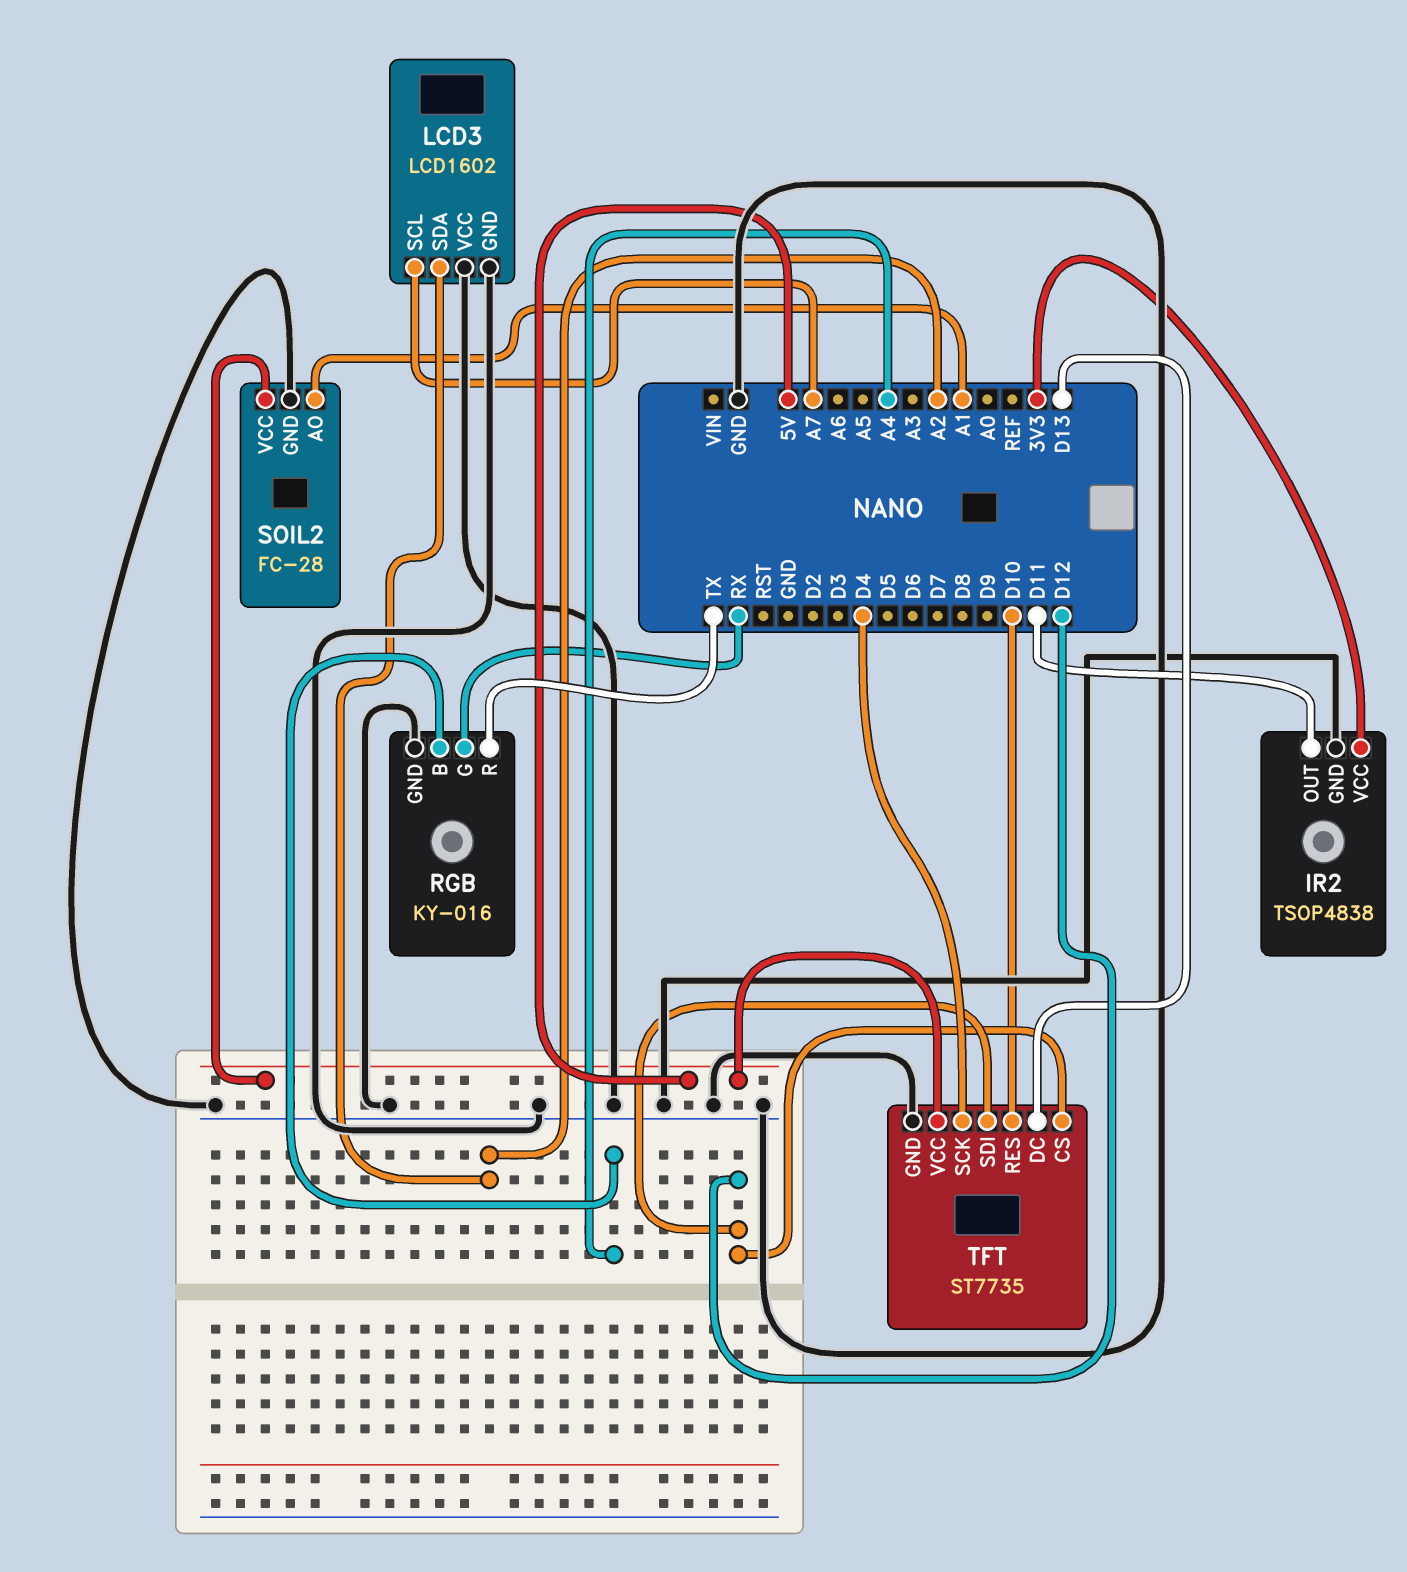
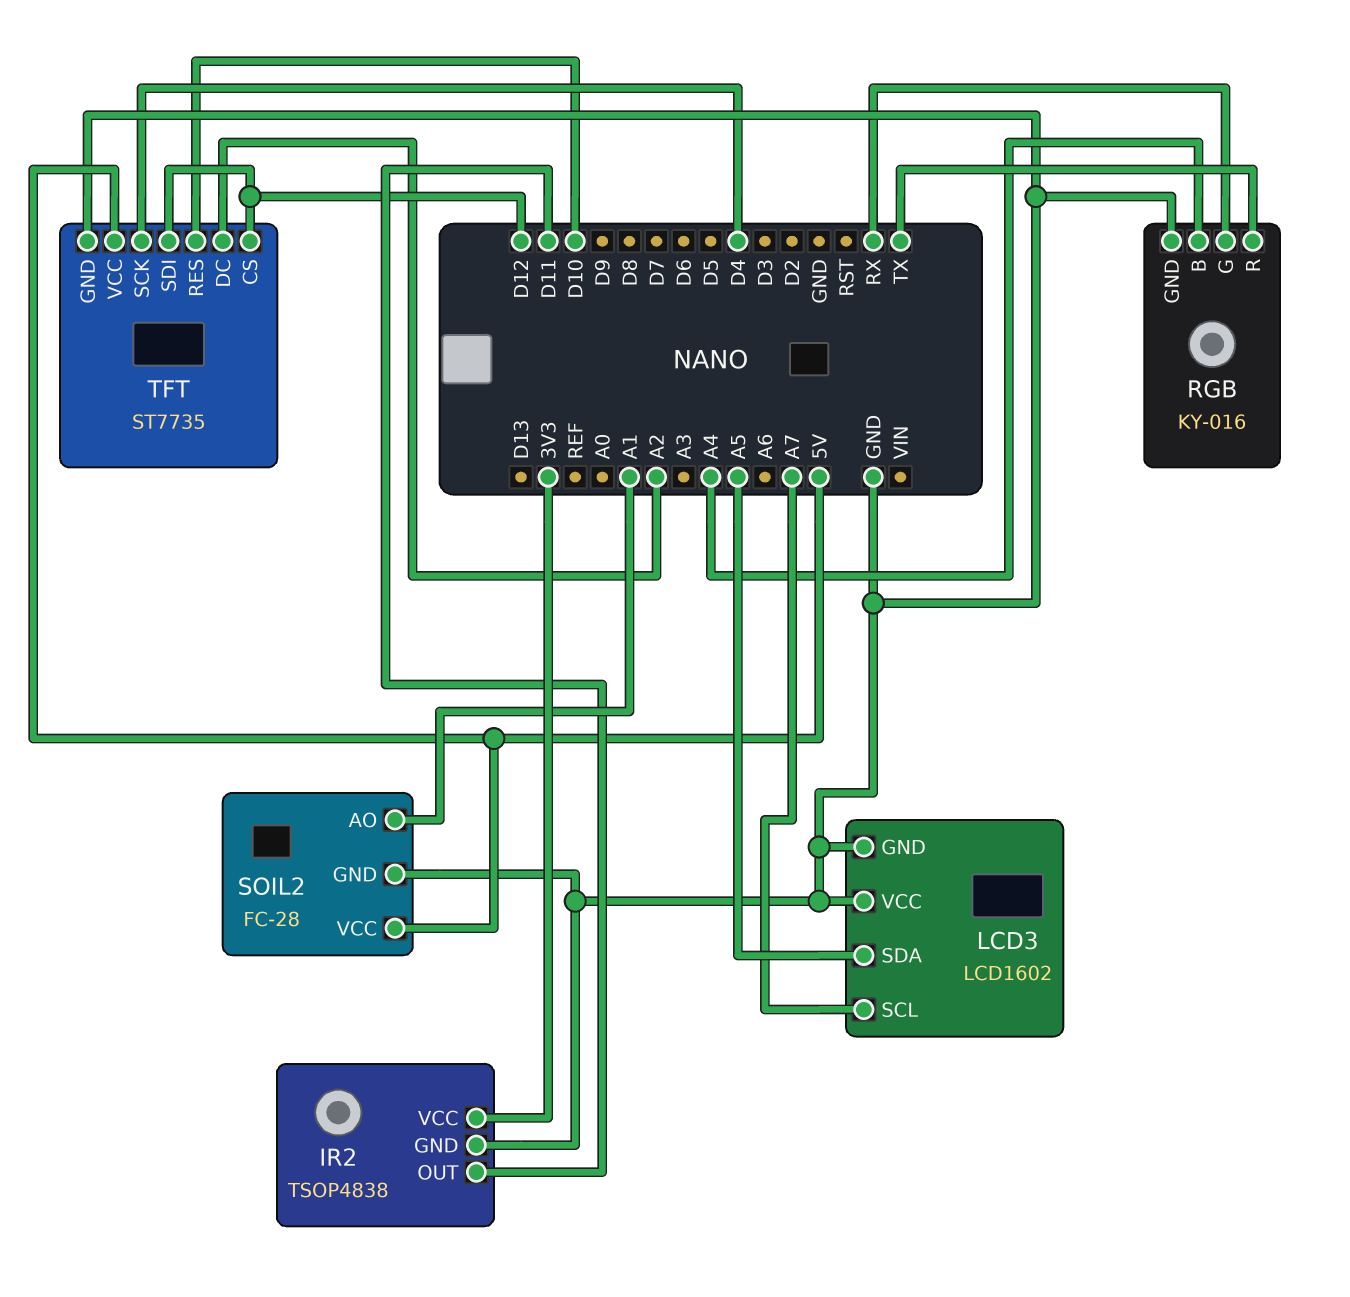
LCD3 pin SDA: A2 -> A5
TFT pin DC: D13 -> A2

